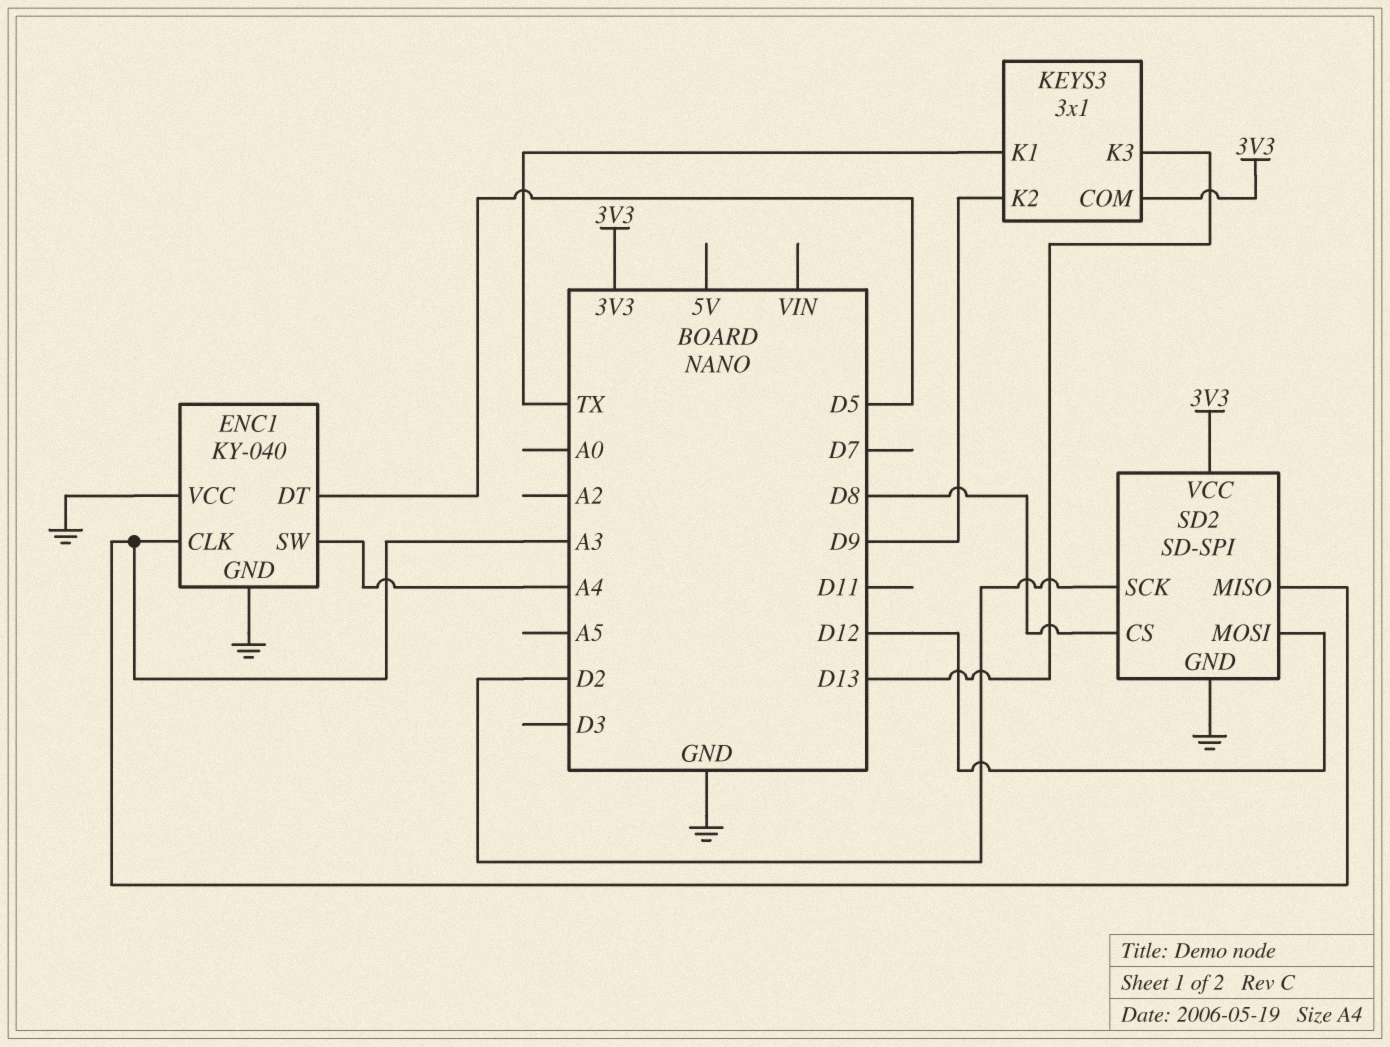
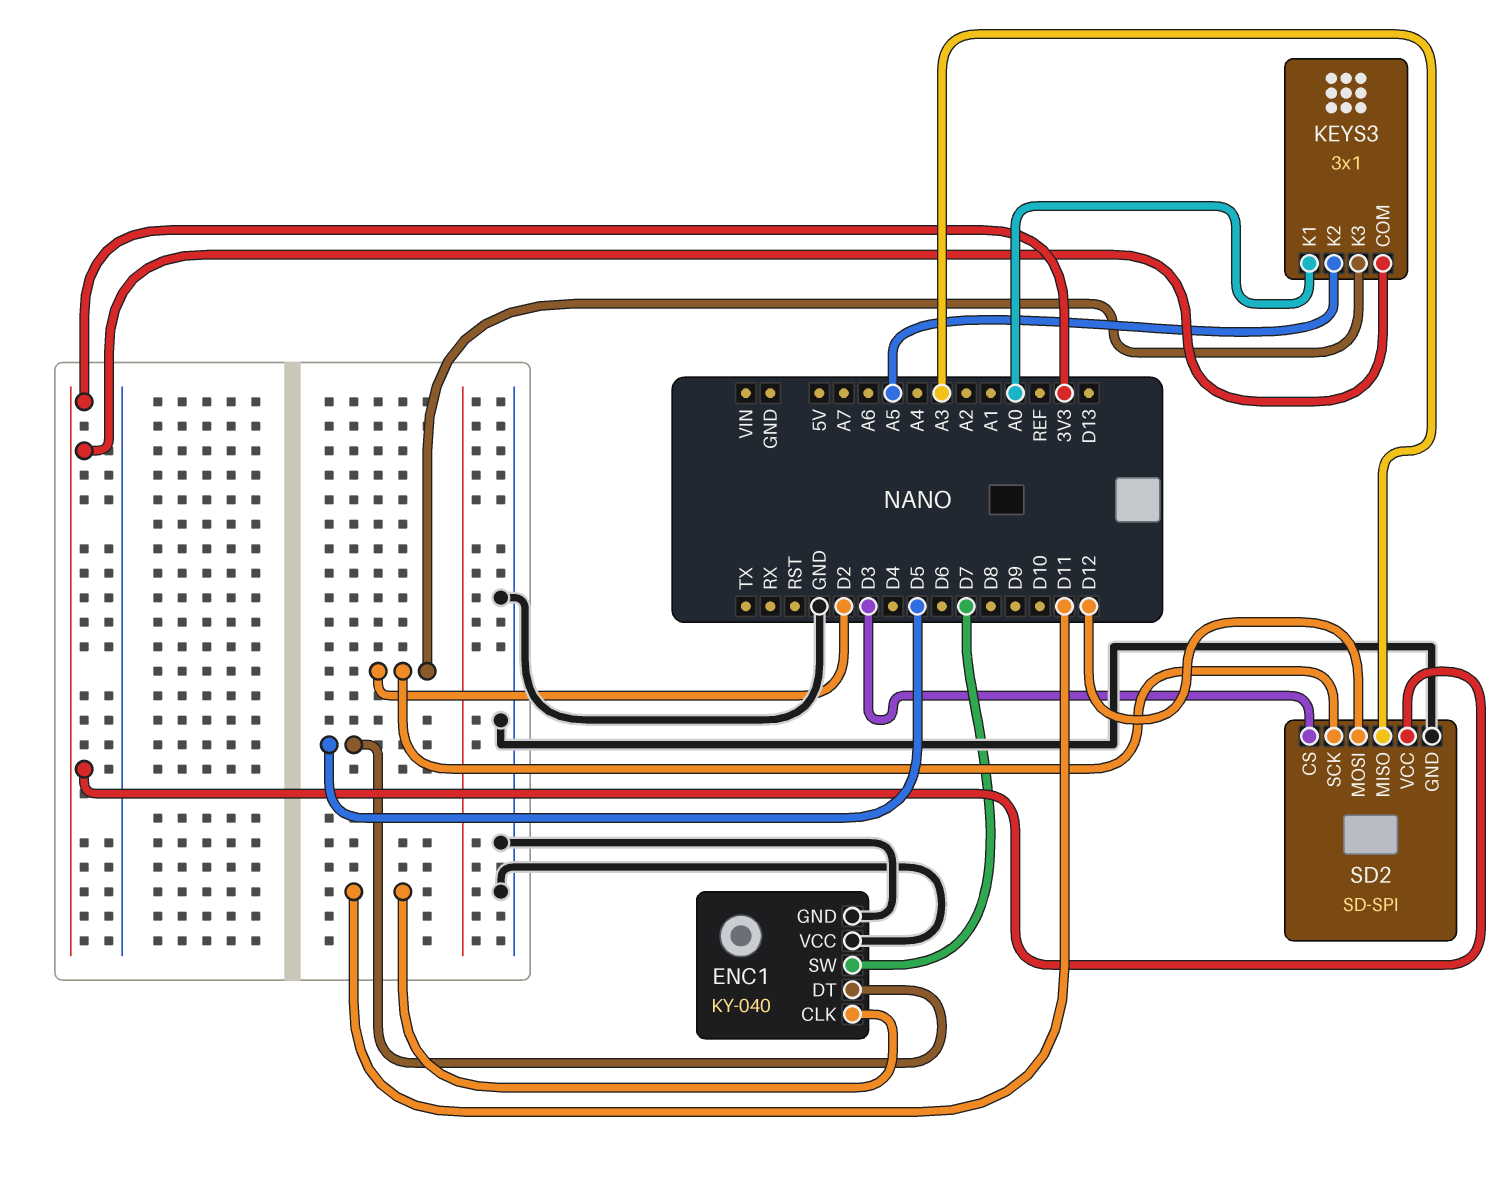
ENC1 pin CLK: A3 -> D11
ENC1 pin SW: A4 -> D7
KEYS3 pin K1: TX -> A0
KEYS3 pin K2: D9 -> A5
KEYS3 pin K3: D13 -> D2
SD2 pin CS: D8 -> D3

